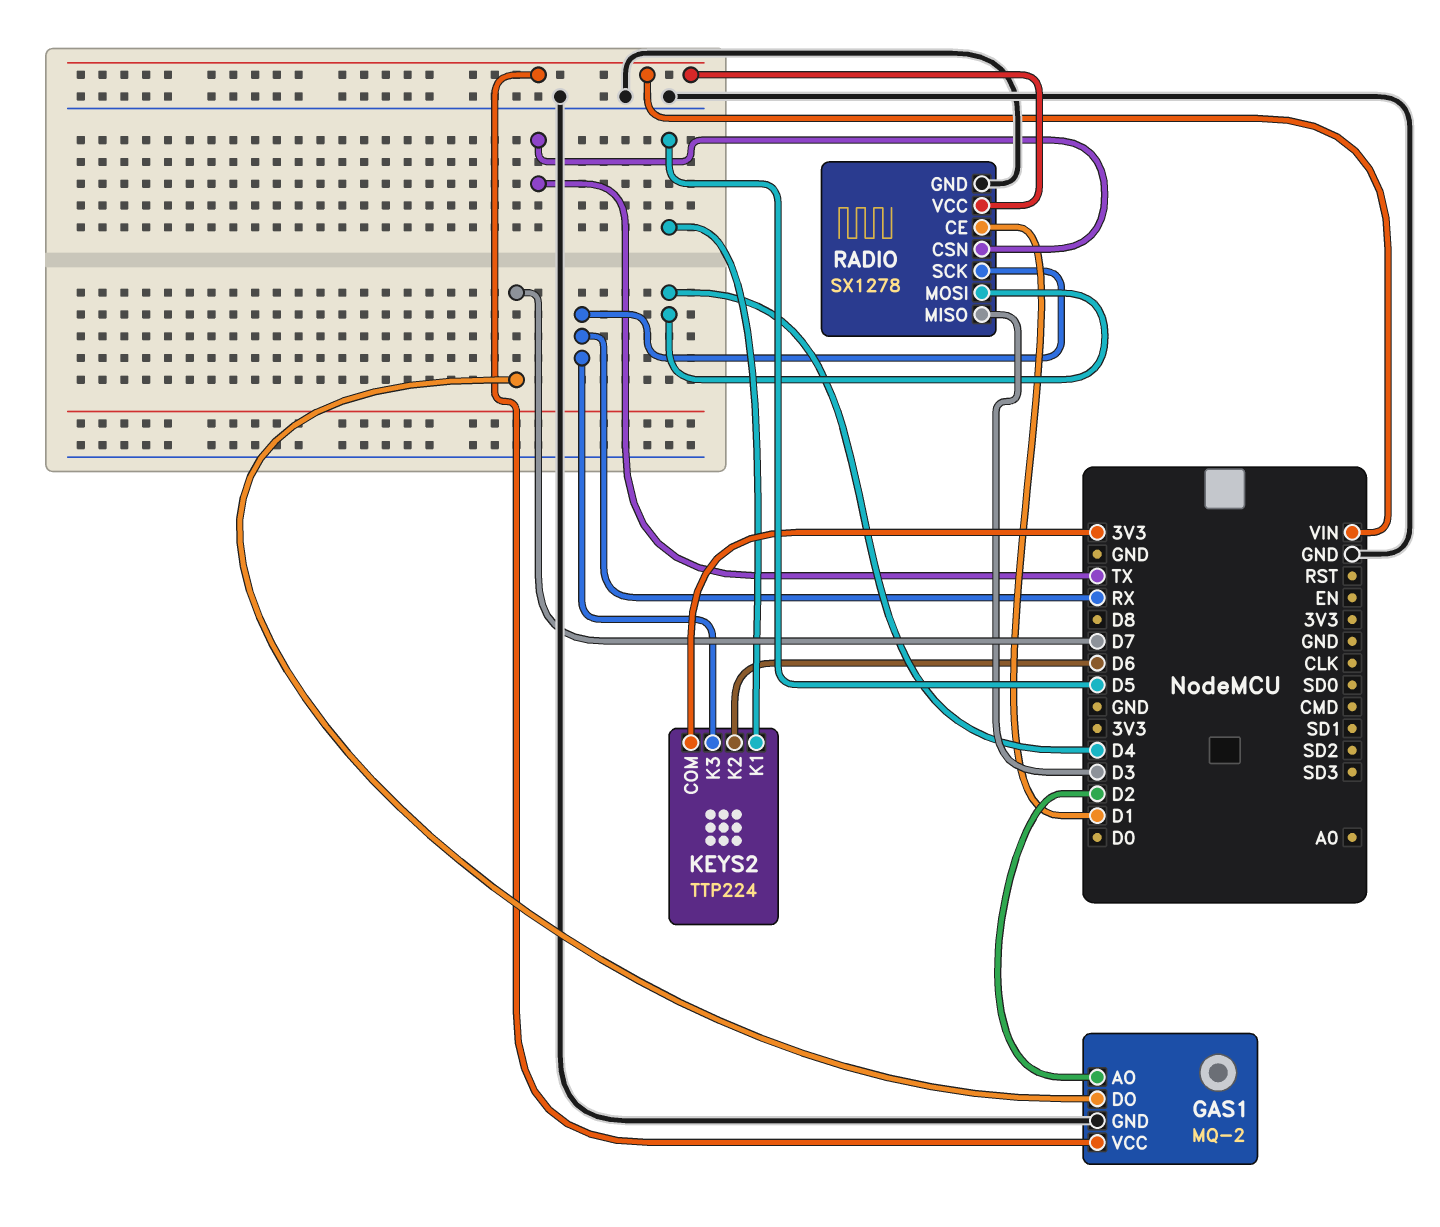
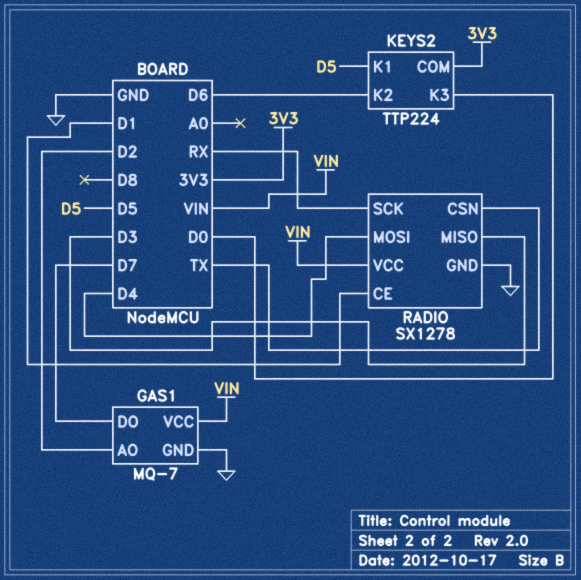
GAS1: MQ-2 -> MQ-7
KEYS2 pin K3: RX -> D0

